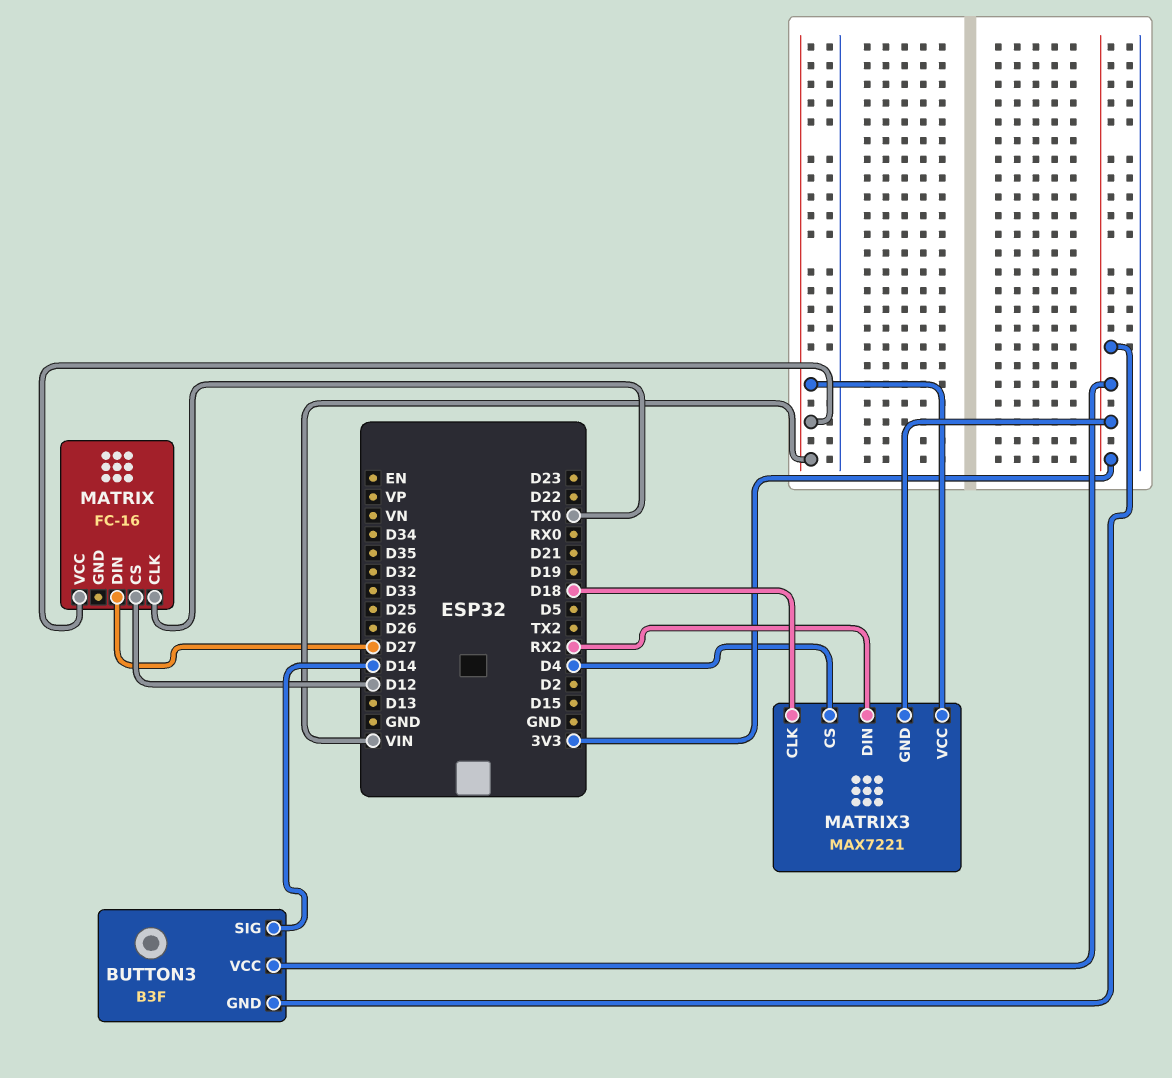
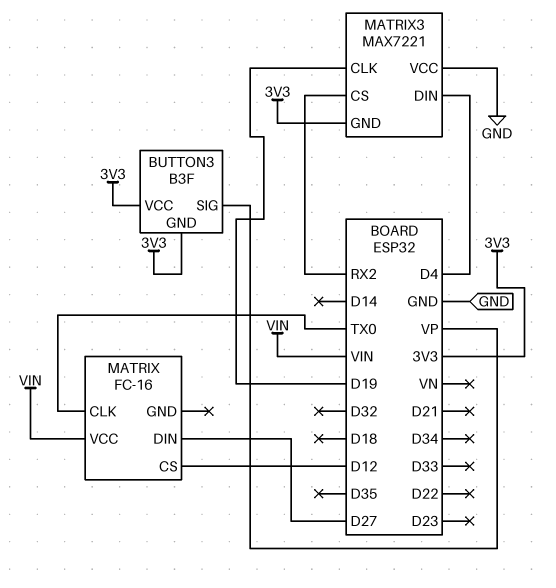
BUTTON3 pin SIG: D14 -> VP
MATRIX3 pin CLK: D18 -> D19
MATRIX3 pin CS: D4 -> RX2
MATRIX3 pin DIN: RX2 -> D4
MATRIX3 pin VCC: VIN -> GND

